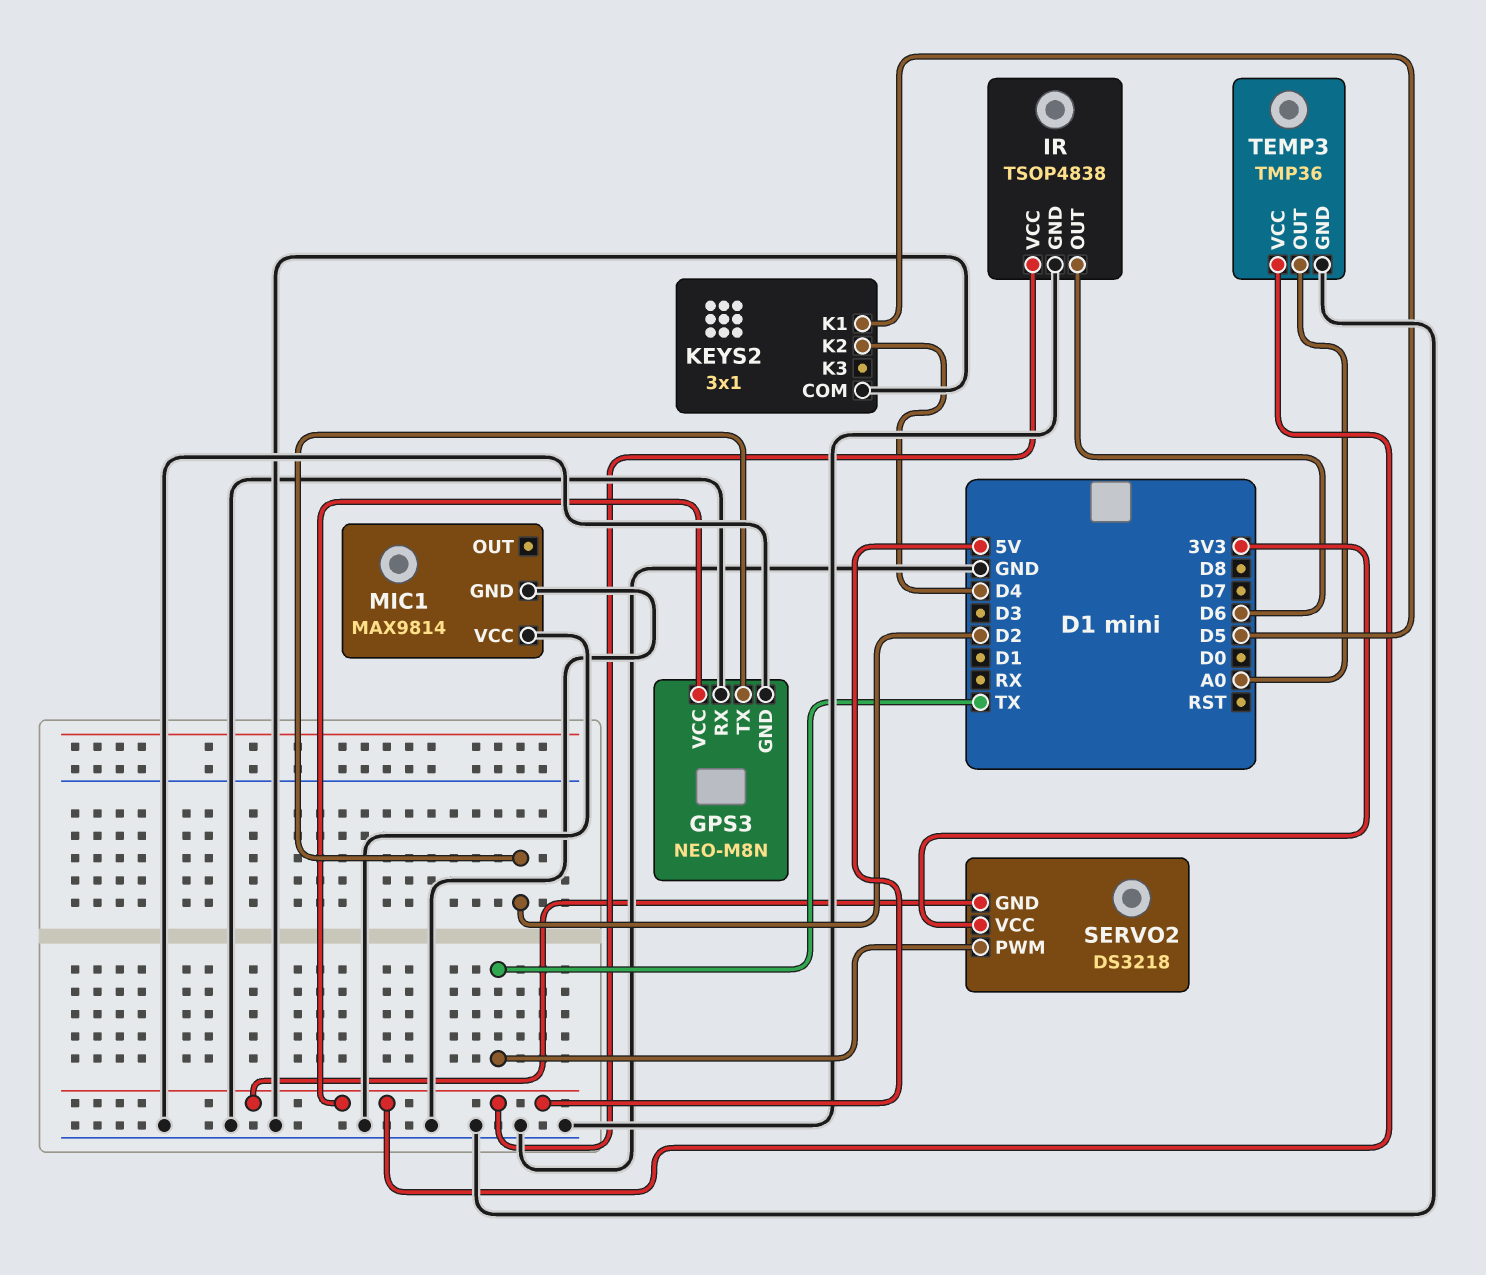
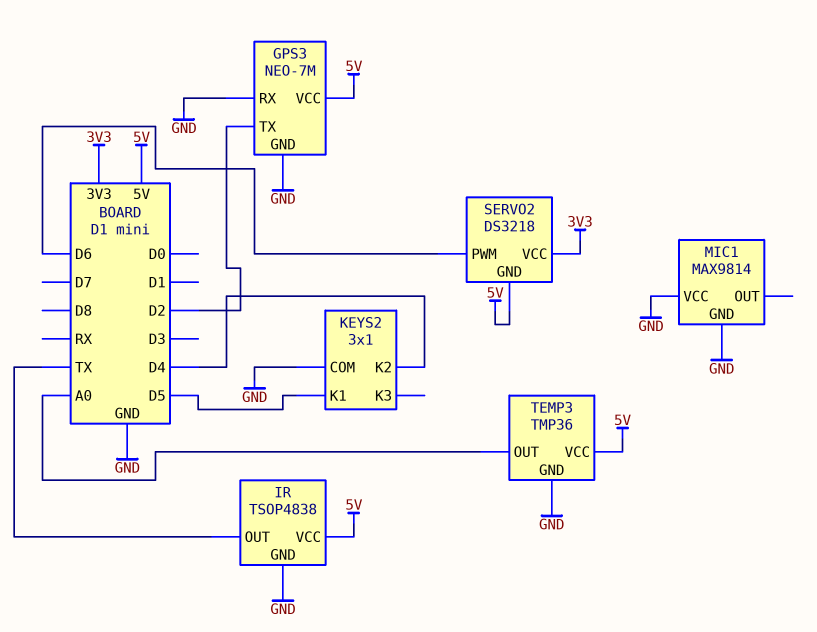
GPS3: NEO-M8N -> NEO-7M
IR pin OUT: D6 -> TX
SERVO2 pin PWM: TX -> D6

